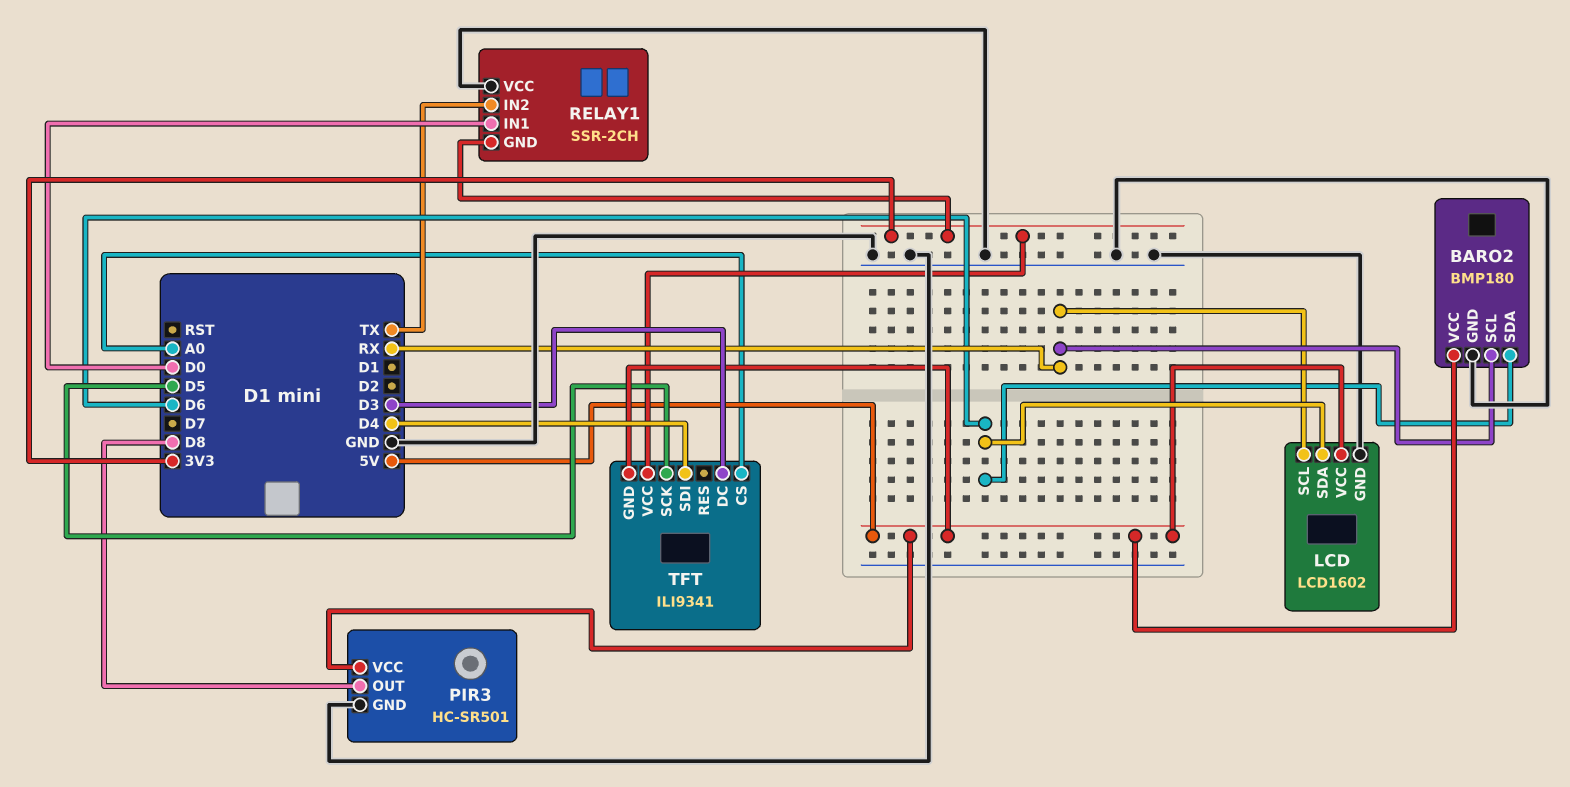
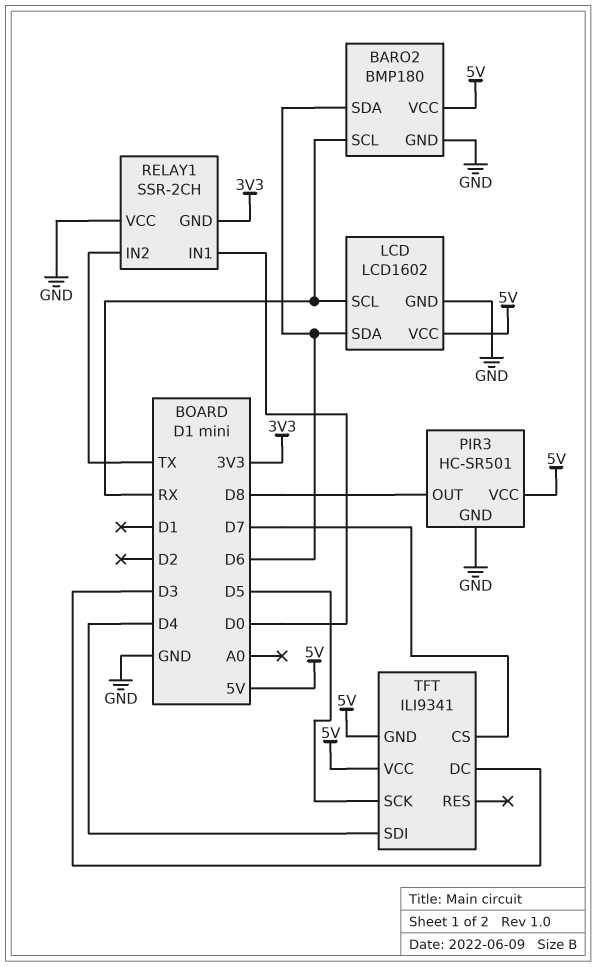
TFT pin CS: A0 -> D7
TFT pin VCC: 3V3 -> 5V

